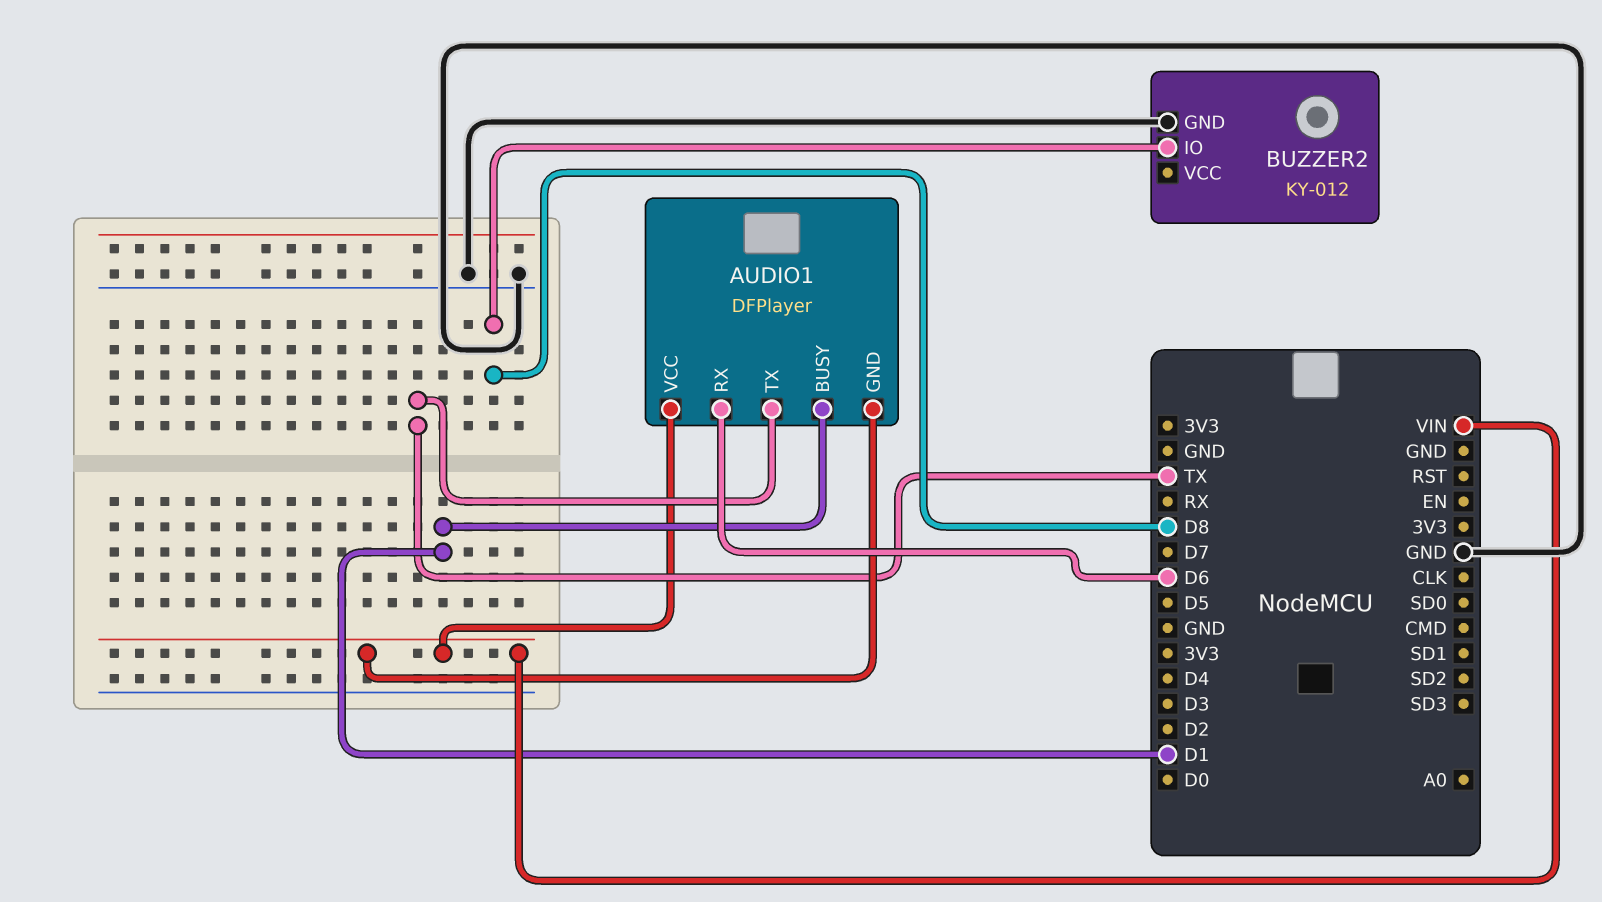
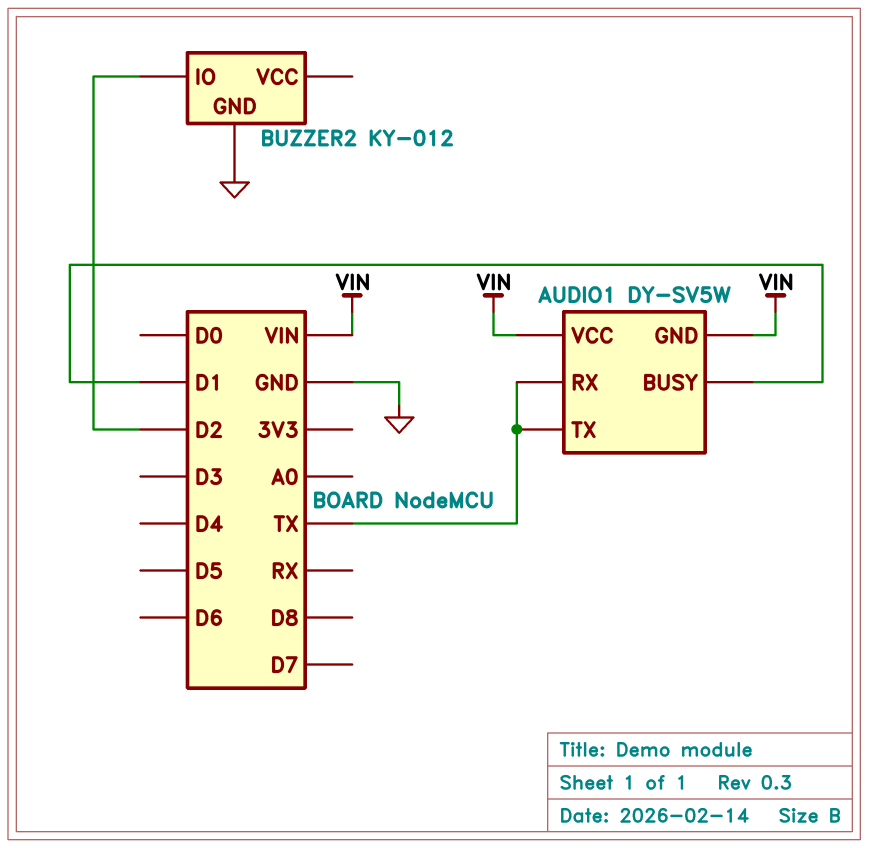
AUDIO1: DFPlayer -> DY-SV5W
AUDIO1 pin RX: D6 -> TX
BUZZER2 pin IO: D8 -> D2

